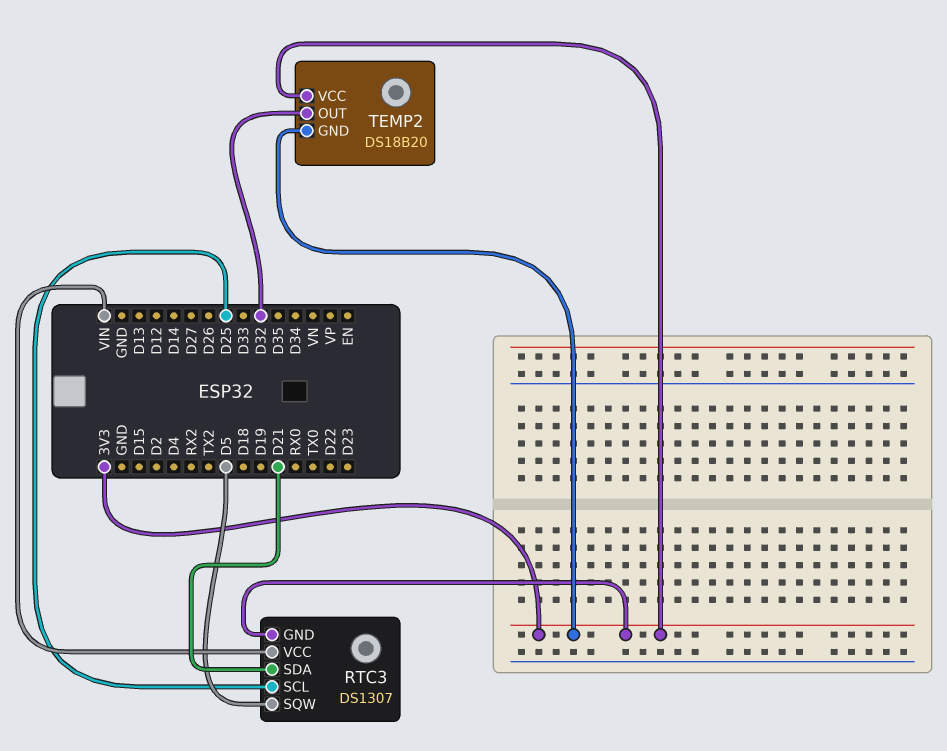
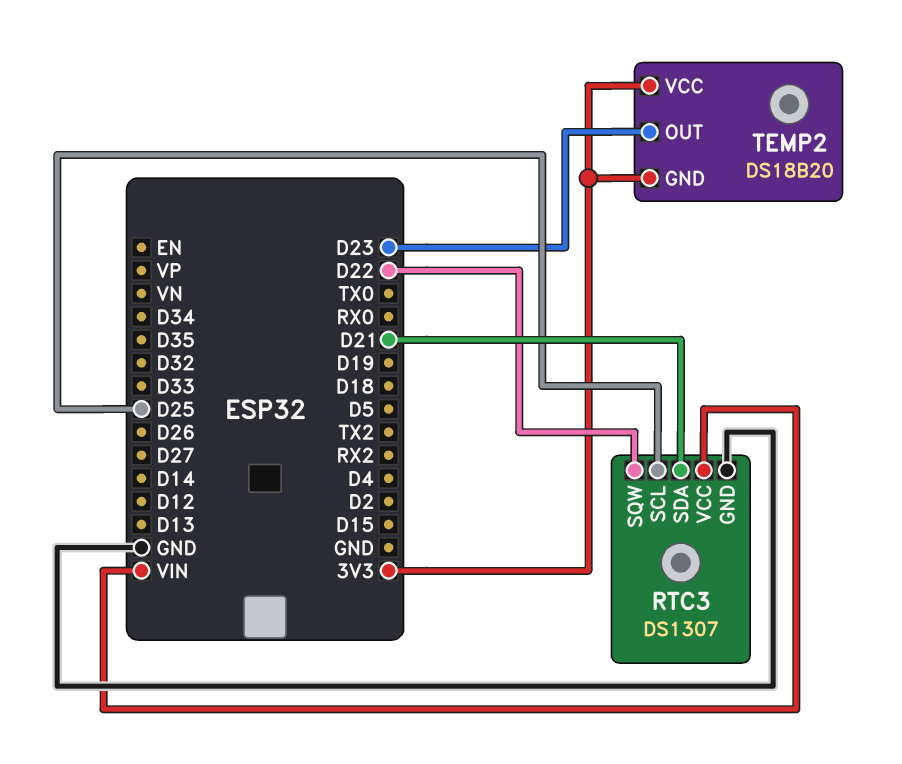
RTC3 pin GND: 3V3 -> GND
RTC3 pin SQW: D5 -> D22
TEMP2 pin OUT: D32 -> D23

